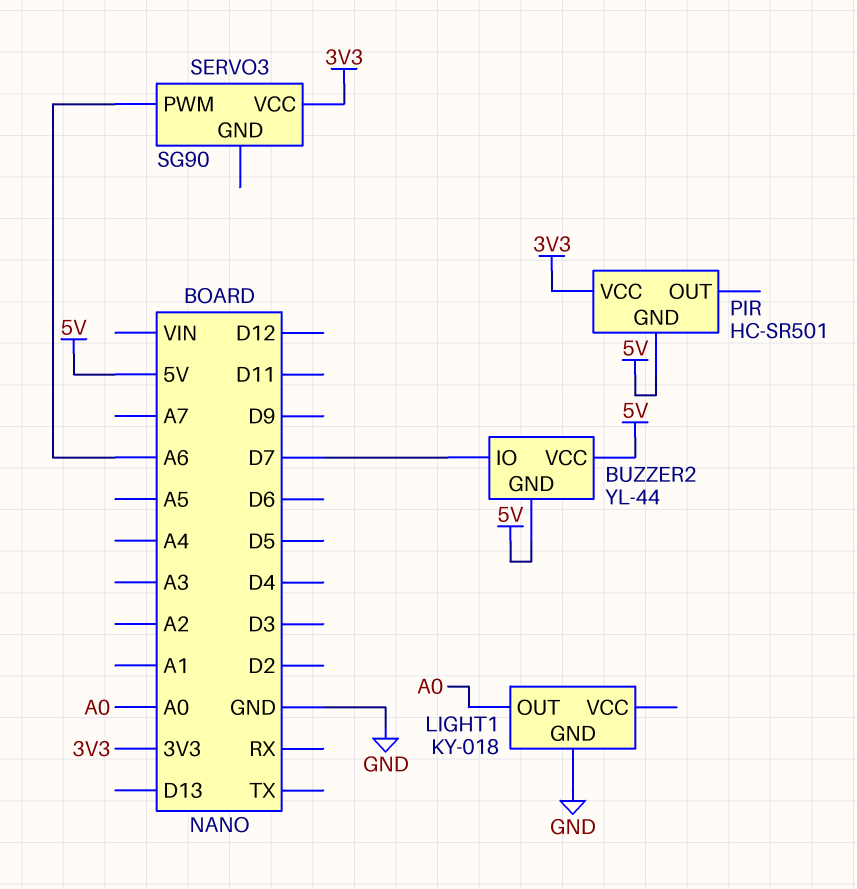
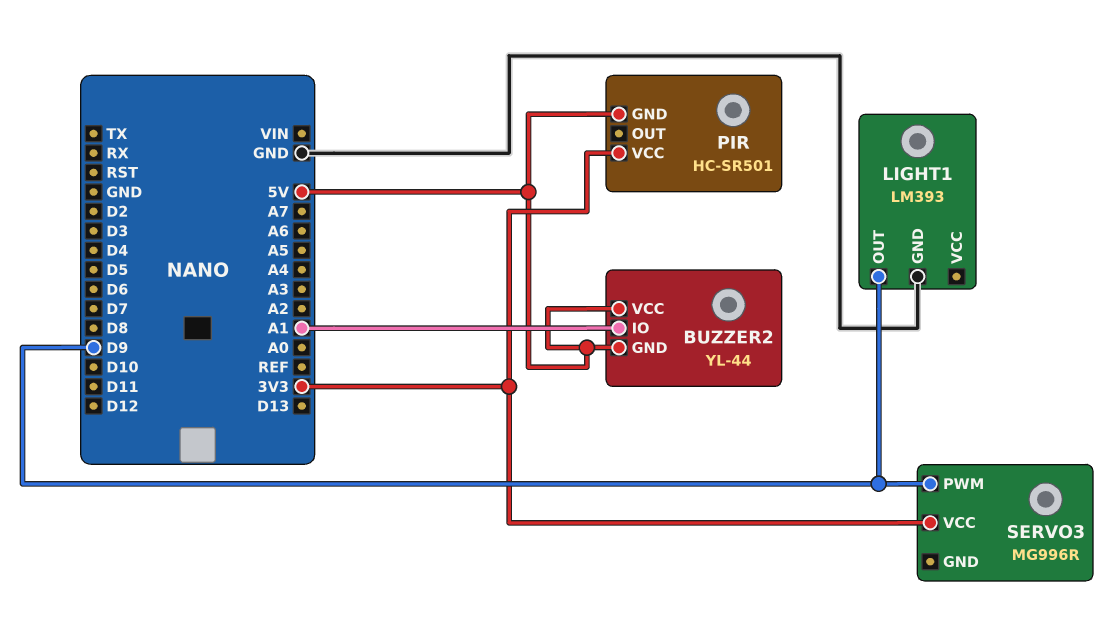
BUZZER2 pin IO: D7 -> A1
LIGHT1: KY-018 -> LM393
LIGHT1 pin OUT: A0 -> D9
SERVO3: SG90 -> MG996R
SERVO3 pin PWM: A6 -> D9

